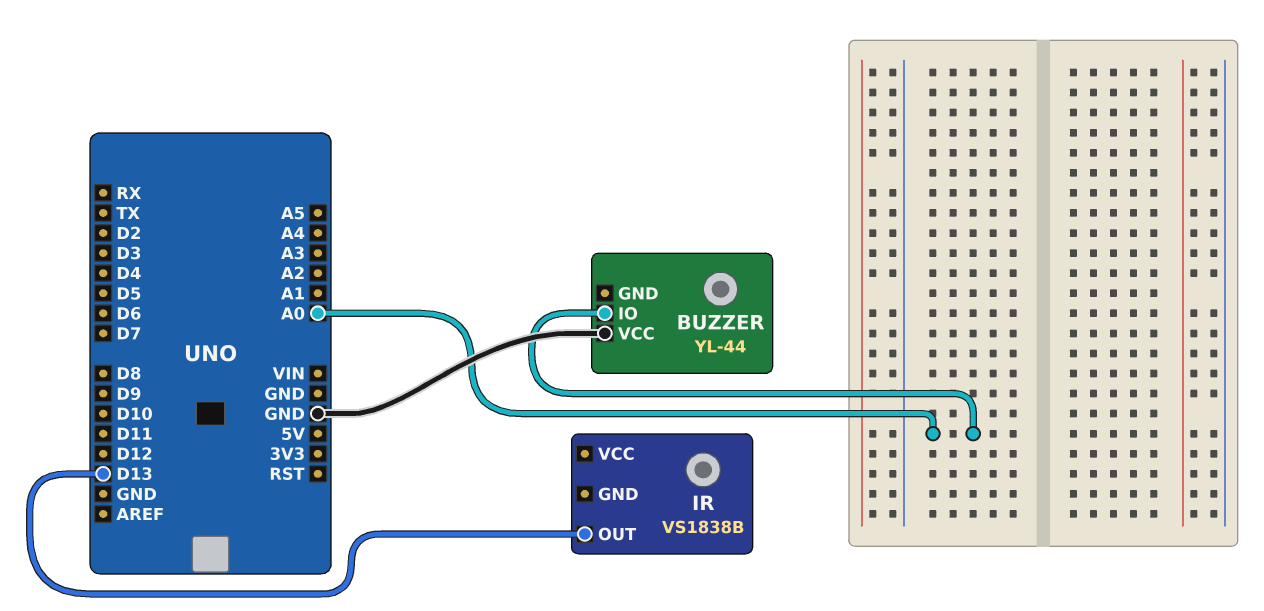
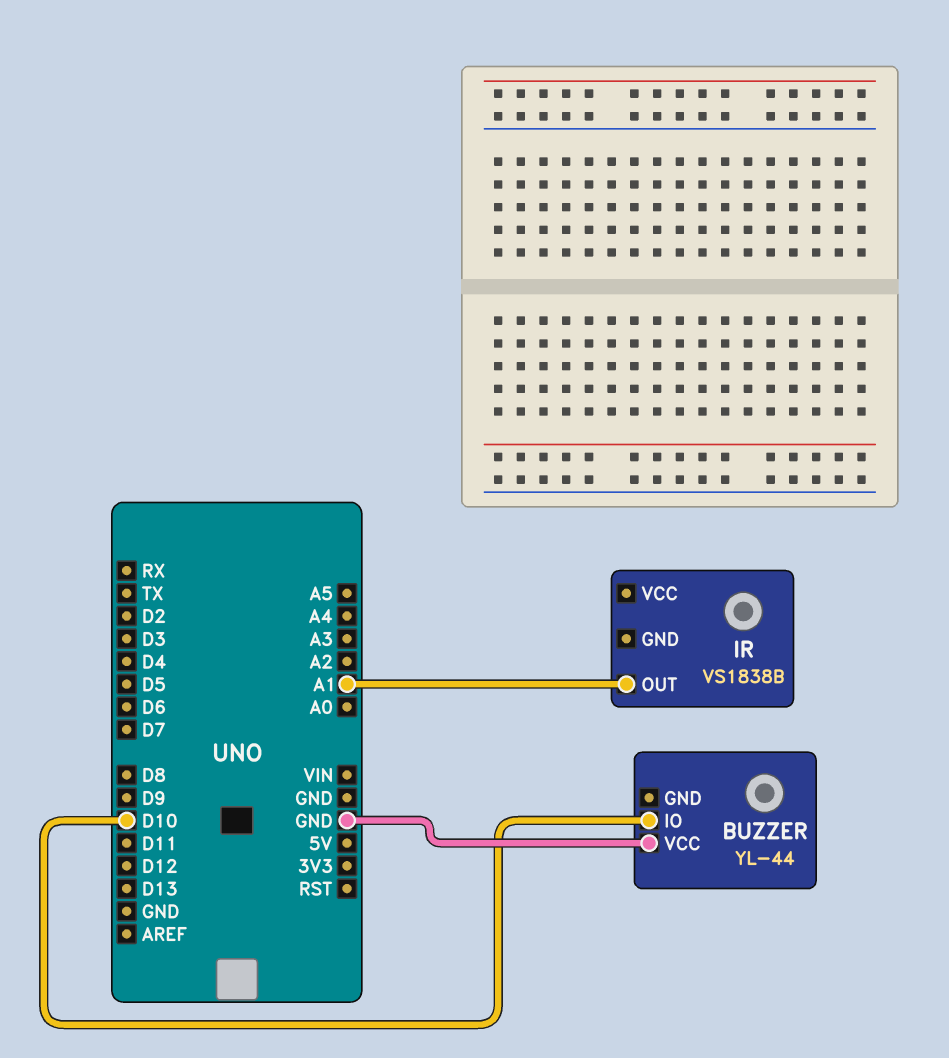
BUZZER pin IO: A0 -> D10
IR pin OUT: D13 -> A1

